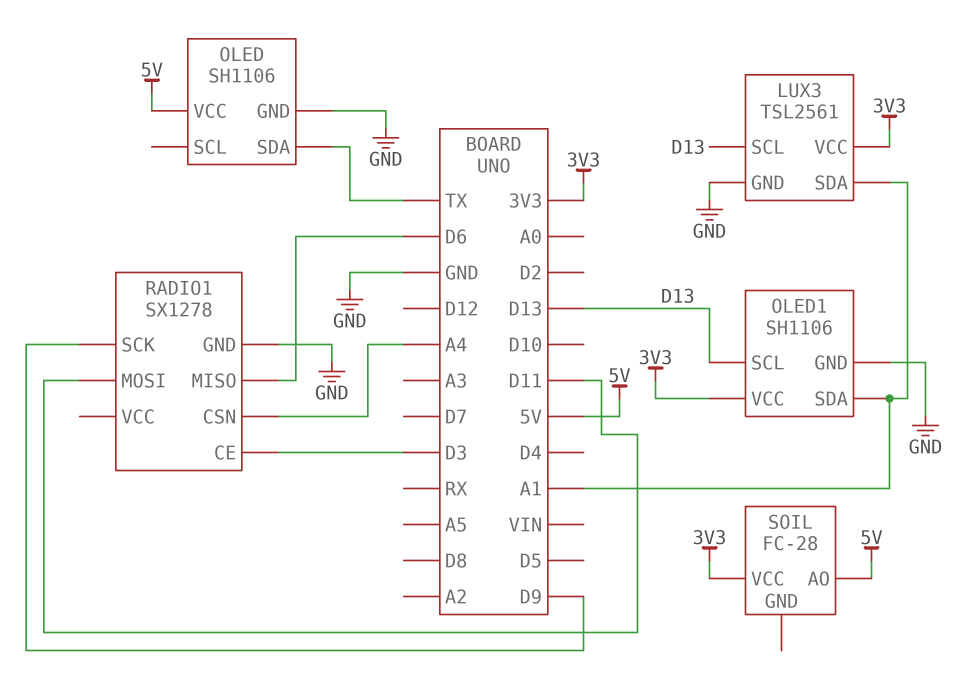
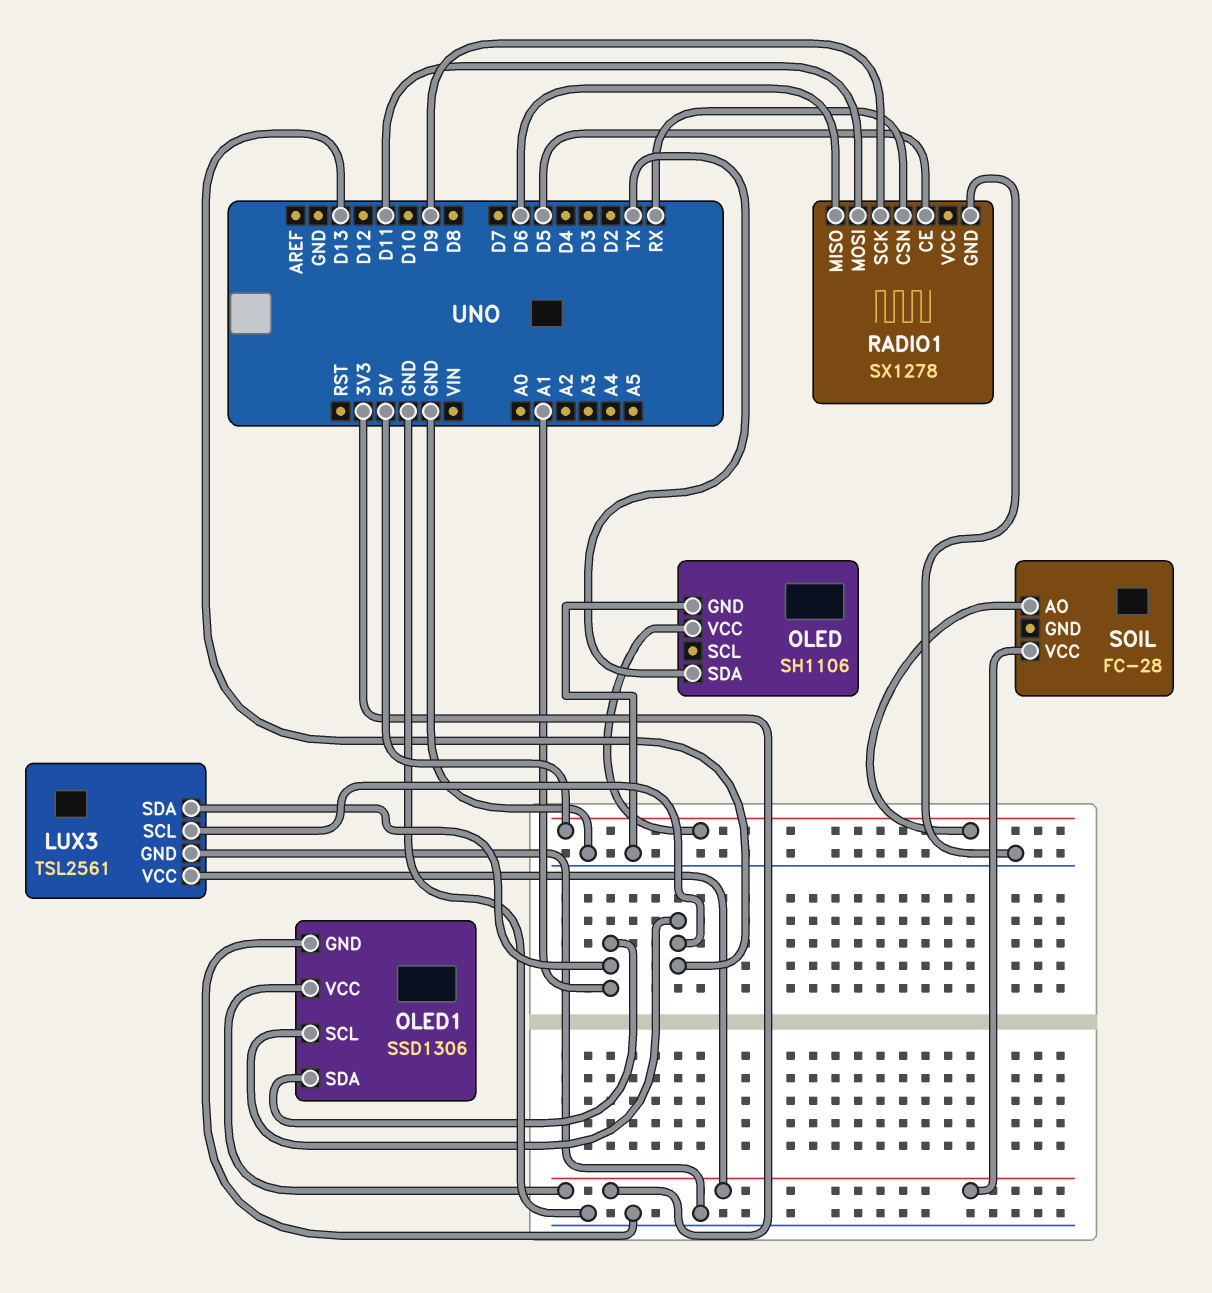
OLED1: SH1106 -> SSD1306
RADIO1 pin CE: D3 -> D5
RADIO1 pin CSN: A4 -> RX

